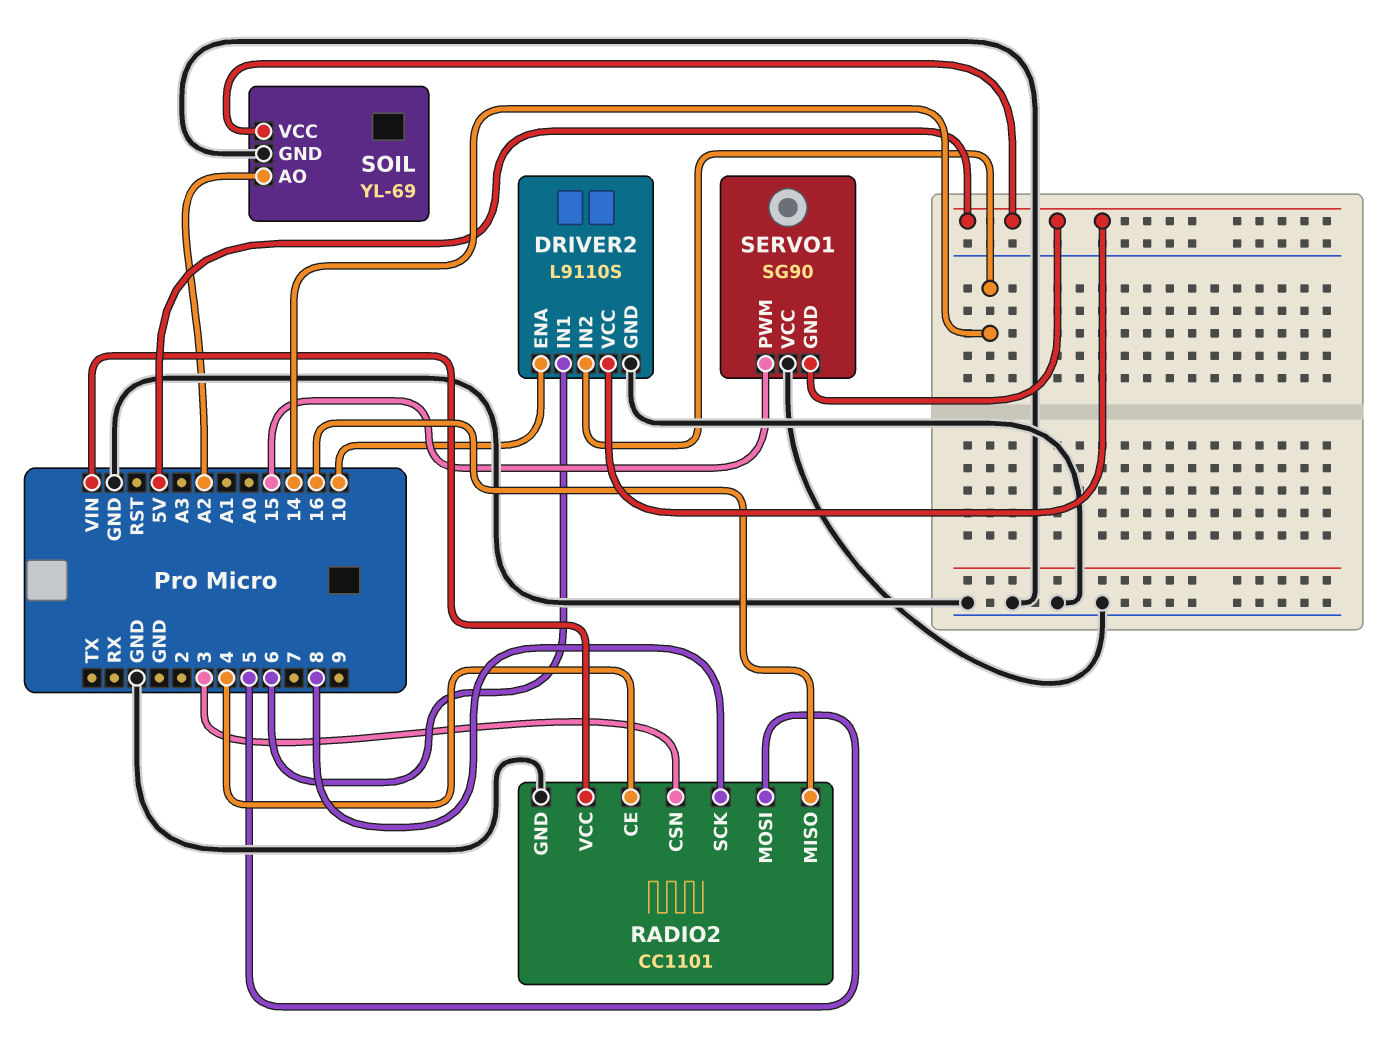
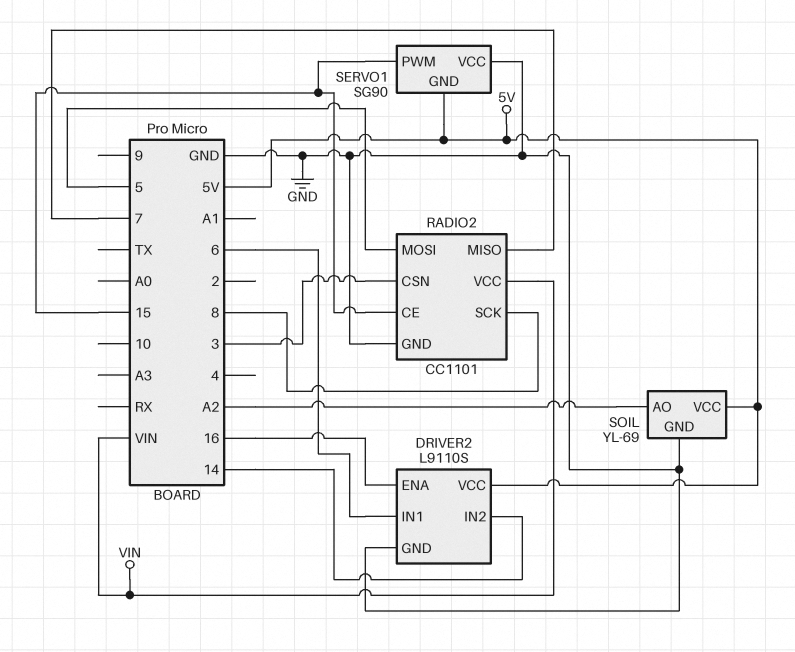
DRIVER2 pin ENA: 10 -> 16
RADIO2 pin CE: 4 -> 15
RADIO2 pin MISO: 16 -> 7

